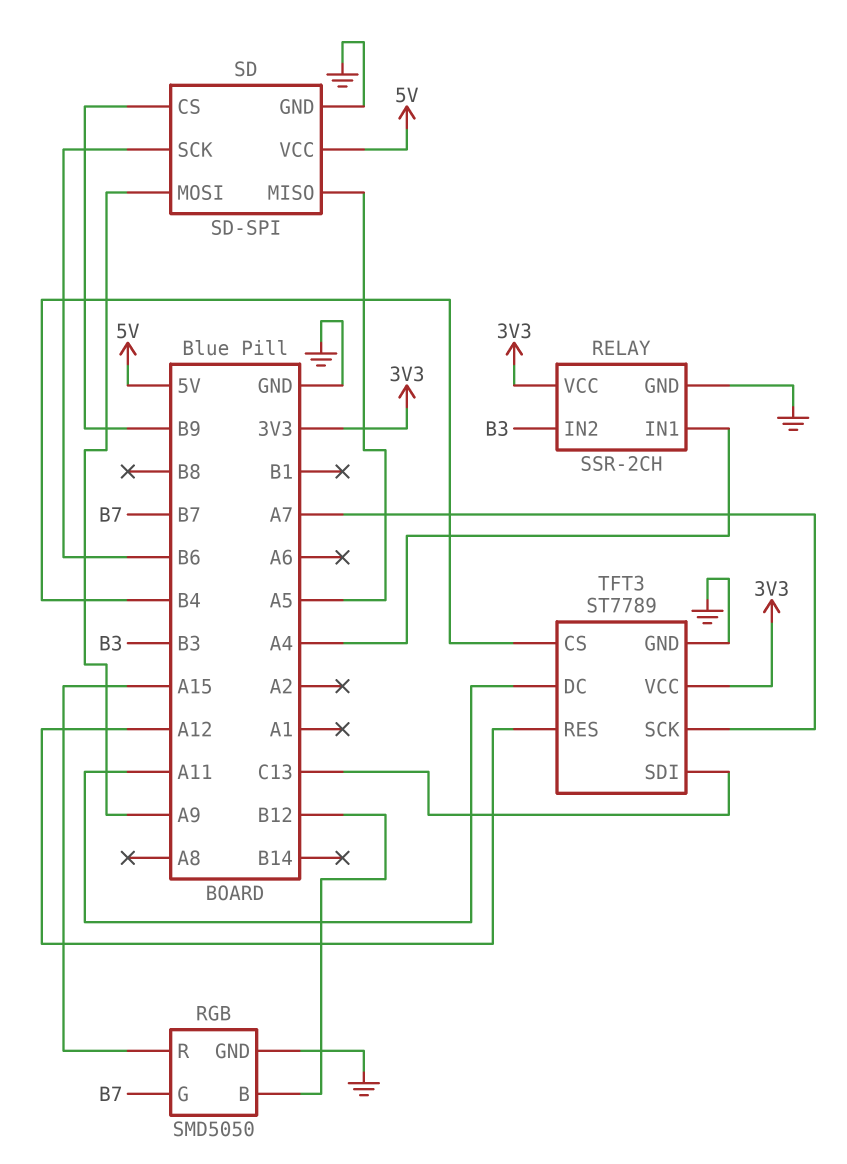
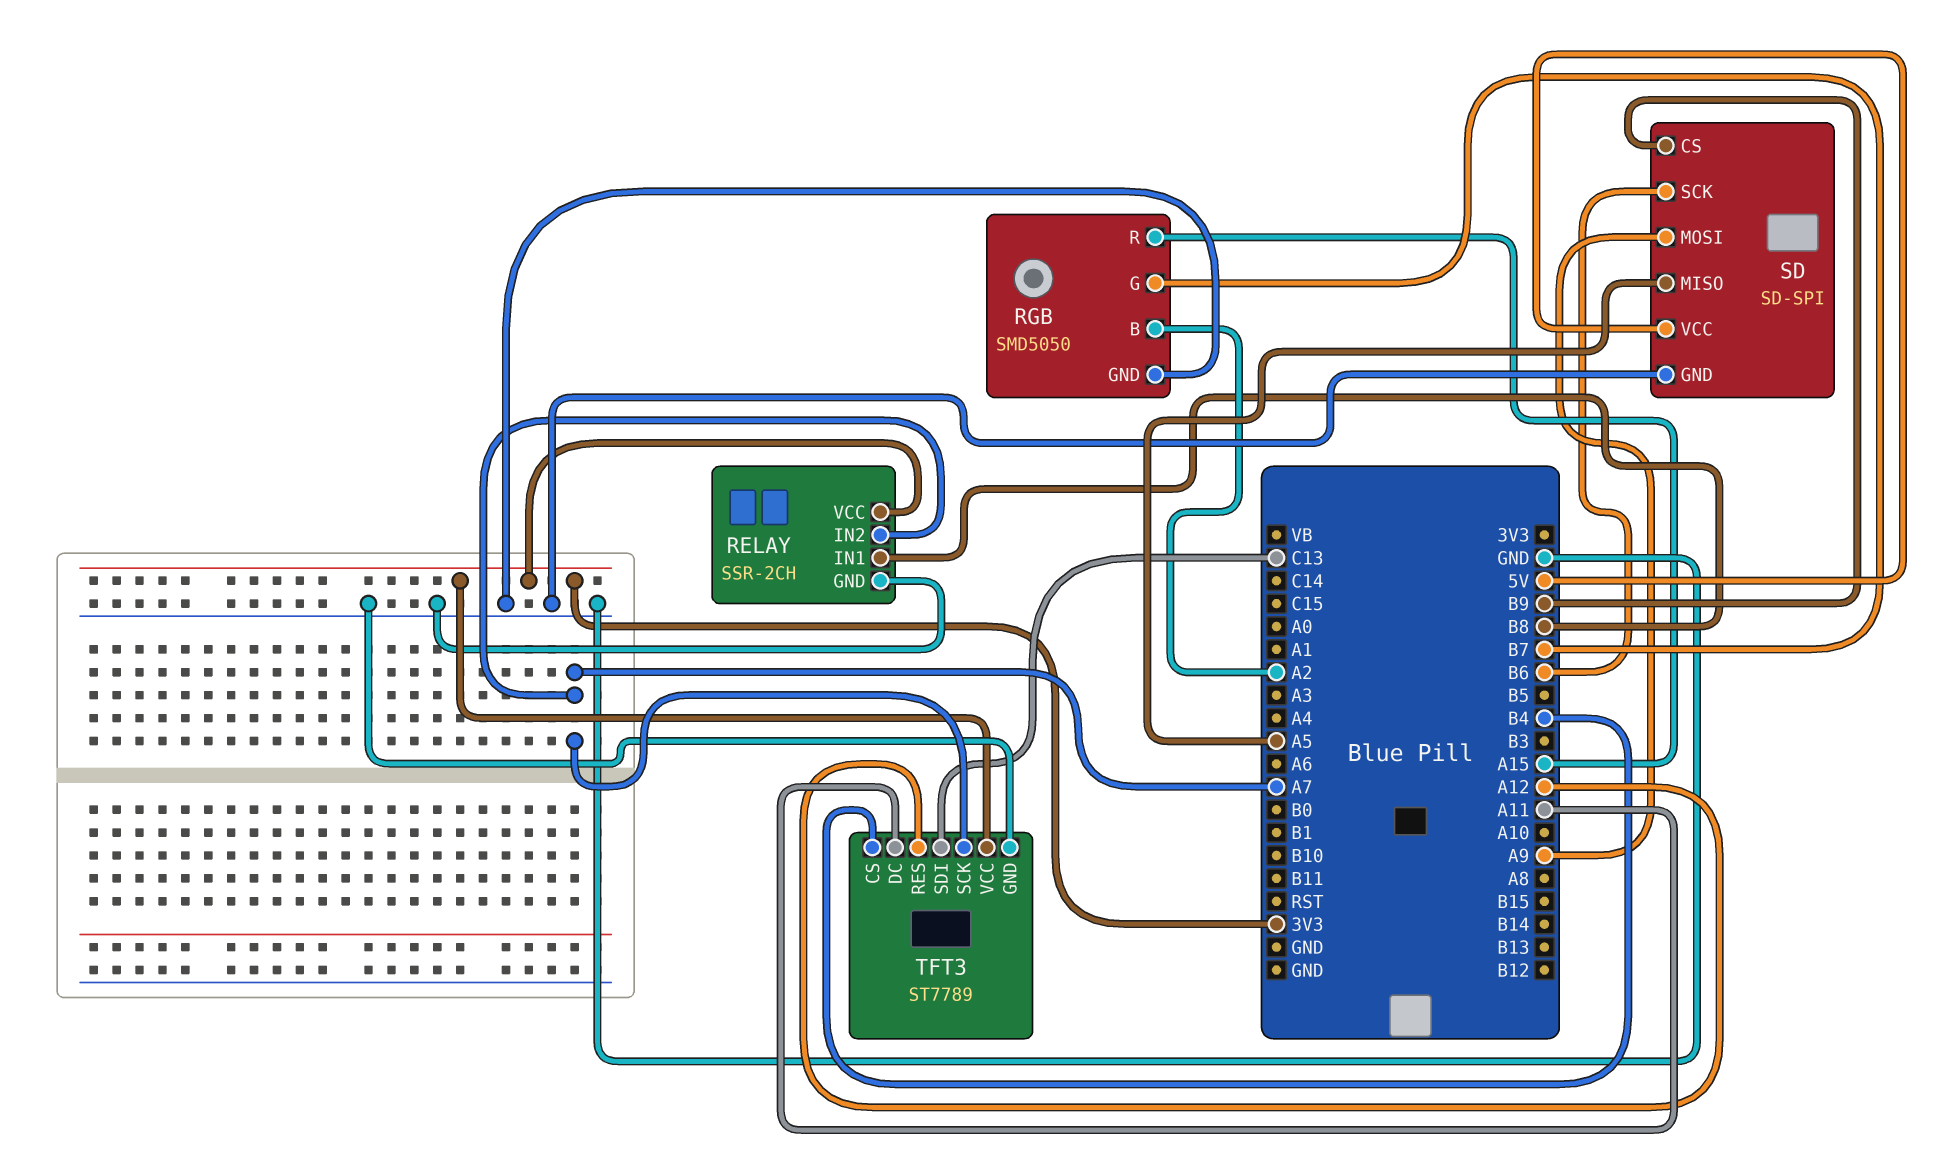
RELAY pin IN1: A4 -> B8
RELAY pin IN2: B3 -> A7
RGB pin B: B12 -> A2

